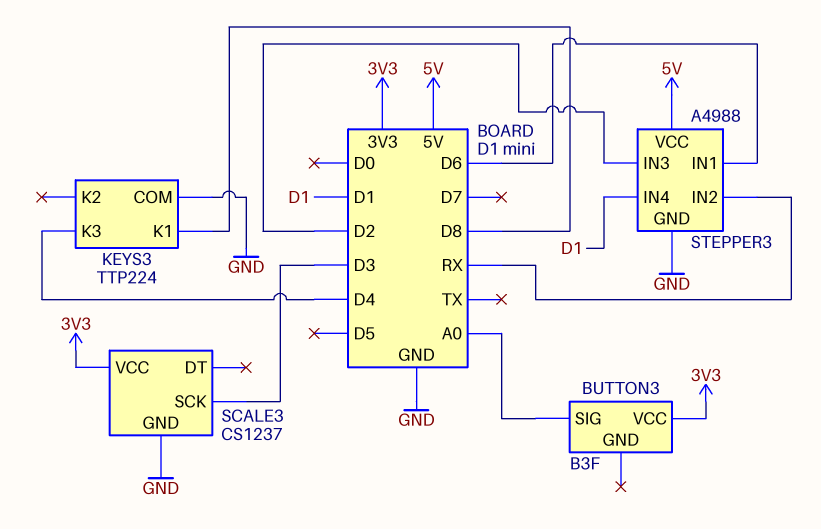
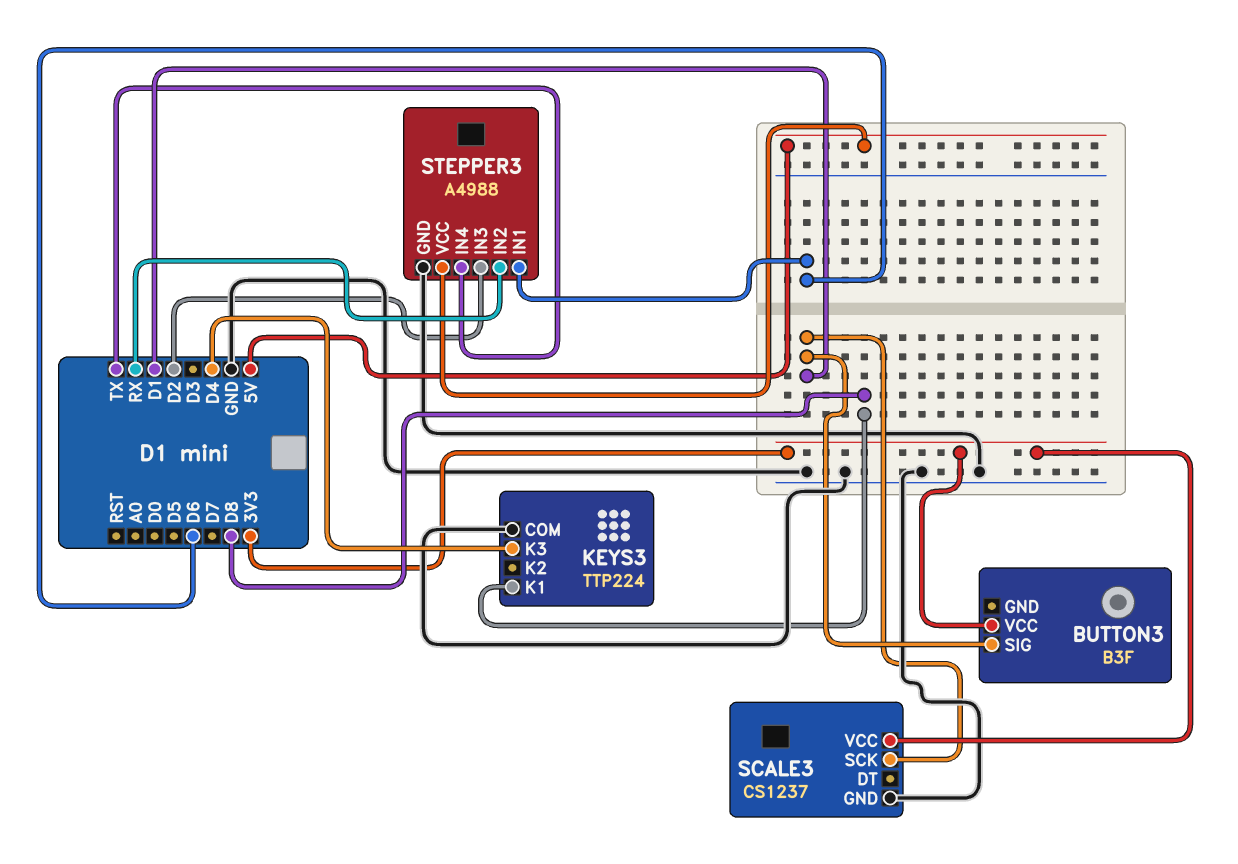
BUTTON3 pin SIG: A0 -> D1
SCALE3 pin SCK: D3 -> D1
STEPPER3 pin IN4: D1 -> TX

